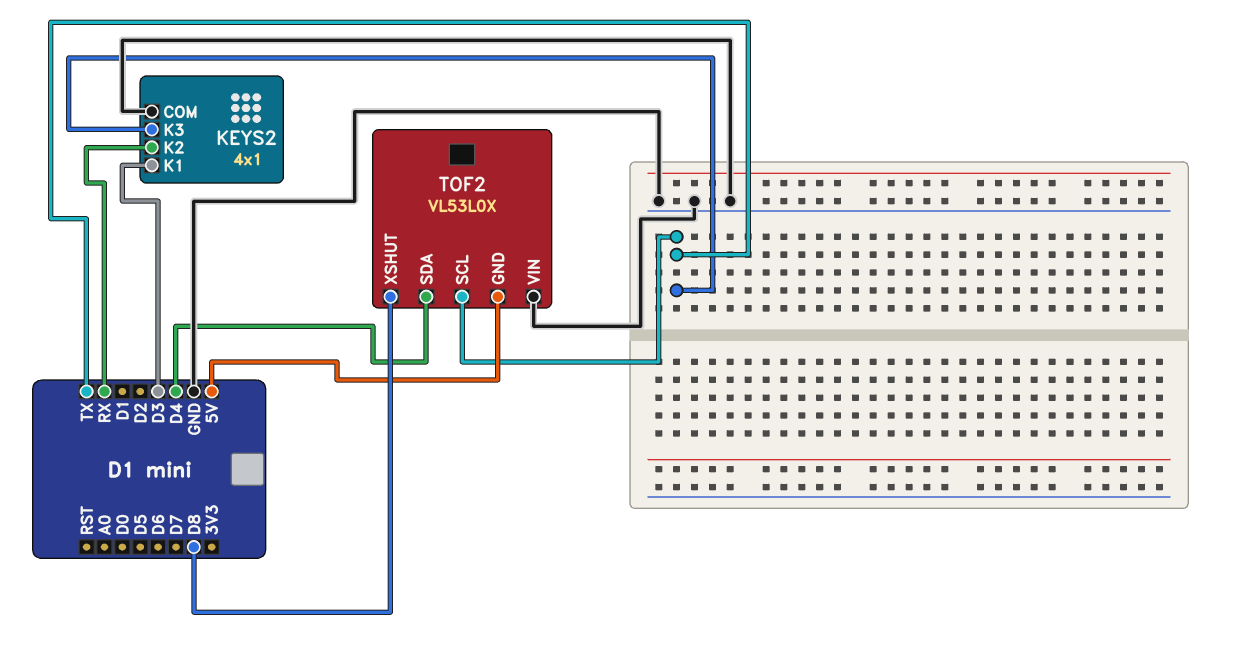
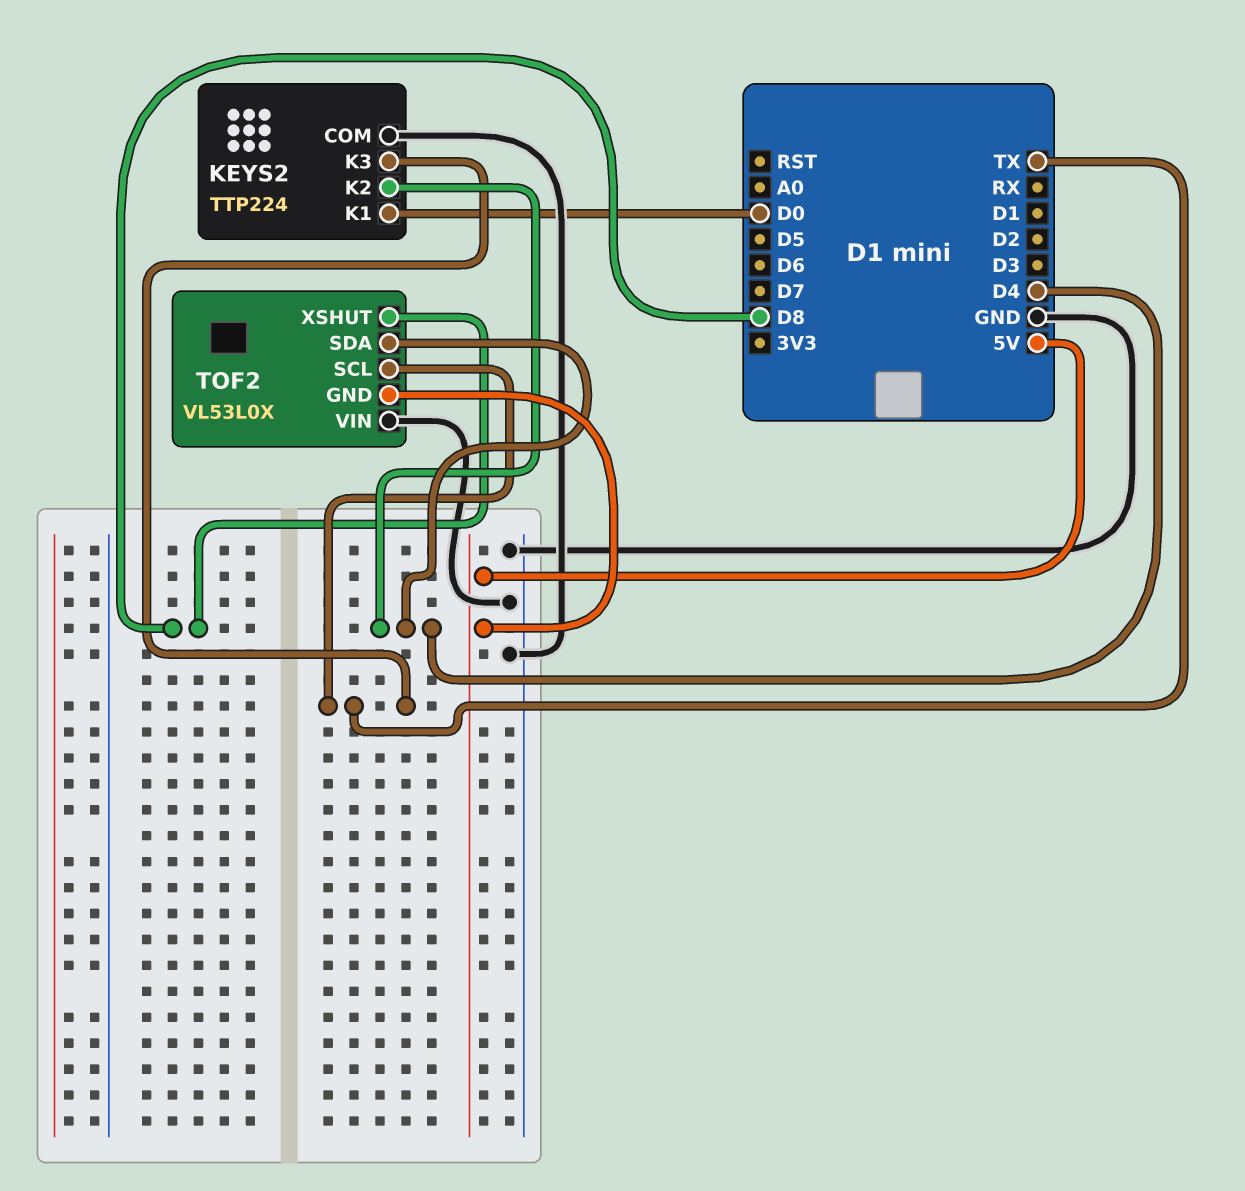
KEYS2: 4x1 -> TTP224
KEYS2 pin K1: D3 -> D0
KEYS2 pin K2: RX -> D4

